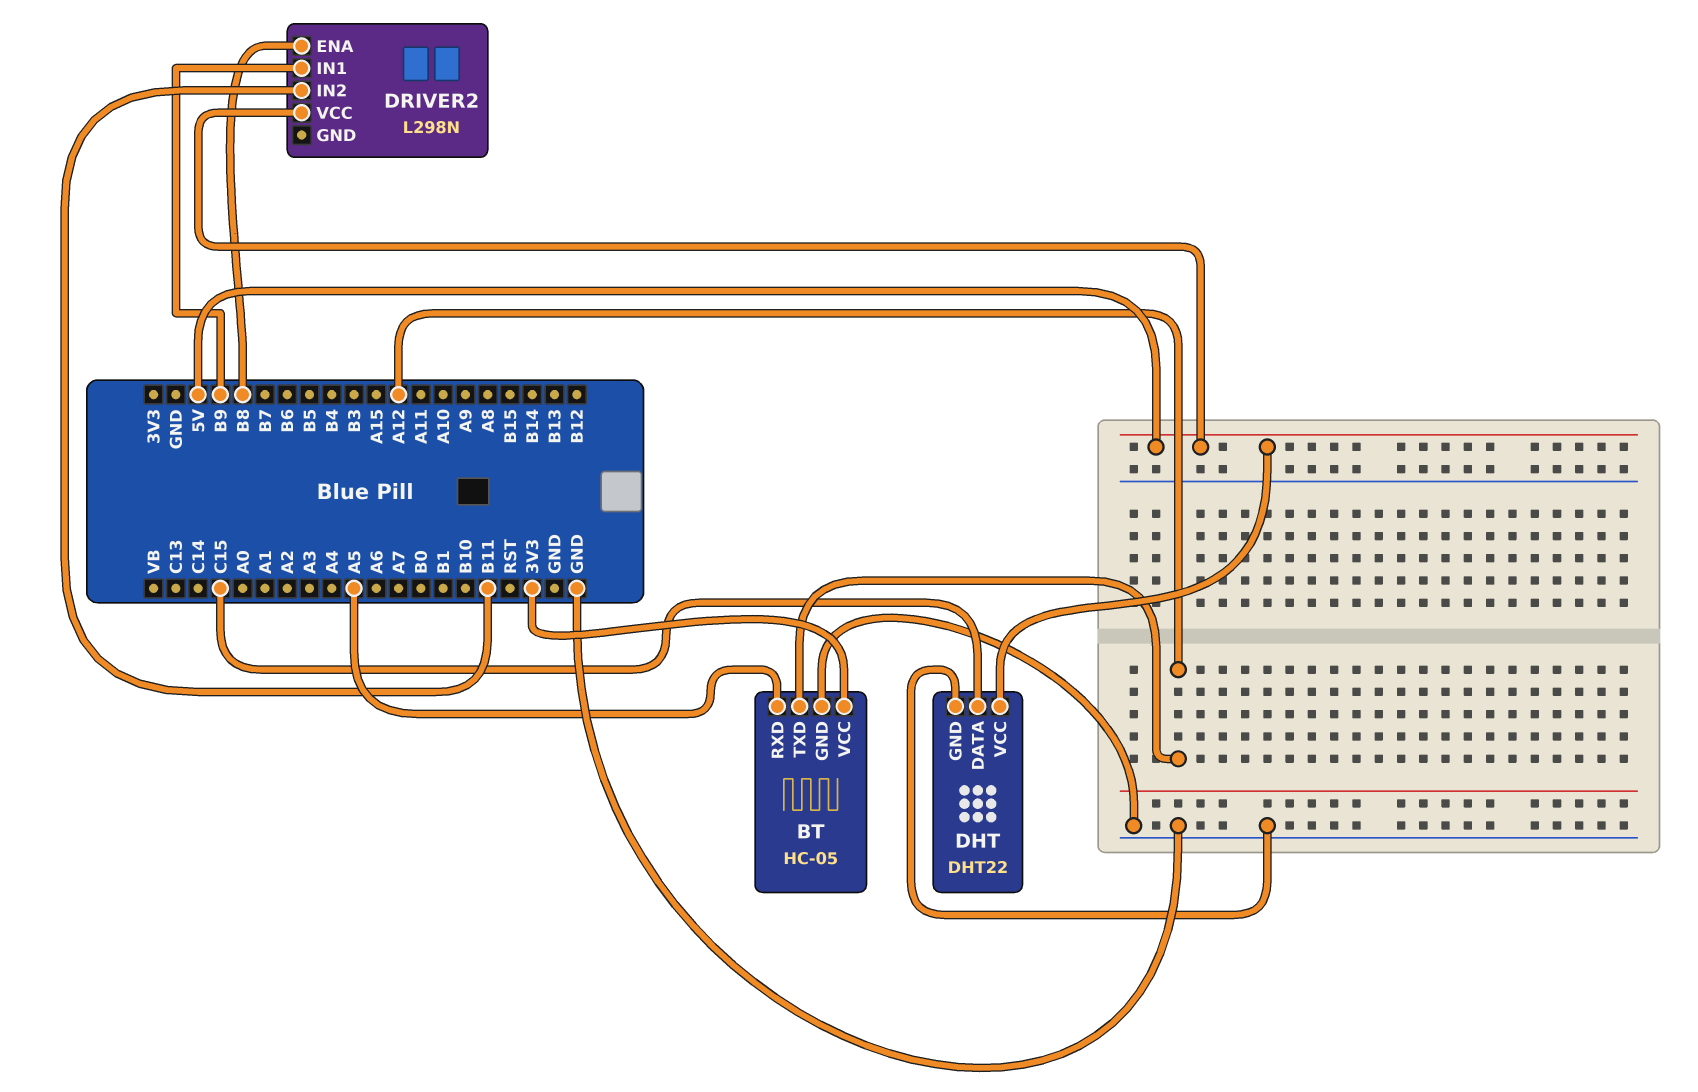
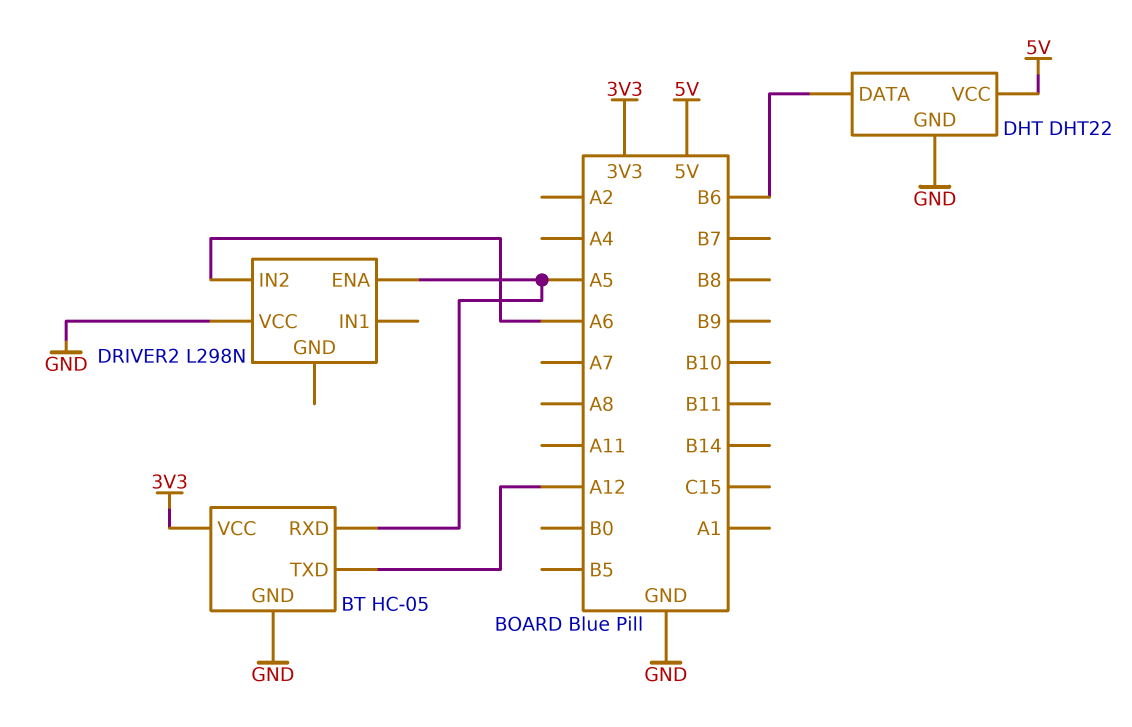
DHT pin DATA: C15 -> B6
DRIVER2 pin ENA: B8 -> A5
DRIVER2 pin IN1: B9 -> none
DRIVER2 pin IN2: B11 -> A6
DRIVER2 pin VCC: 5V -> GND

